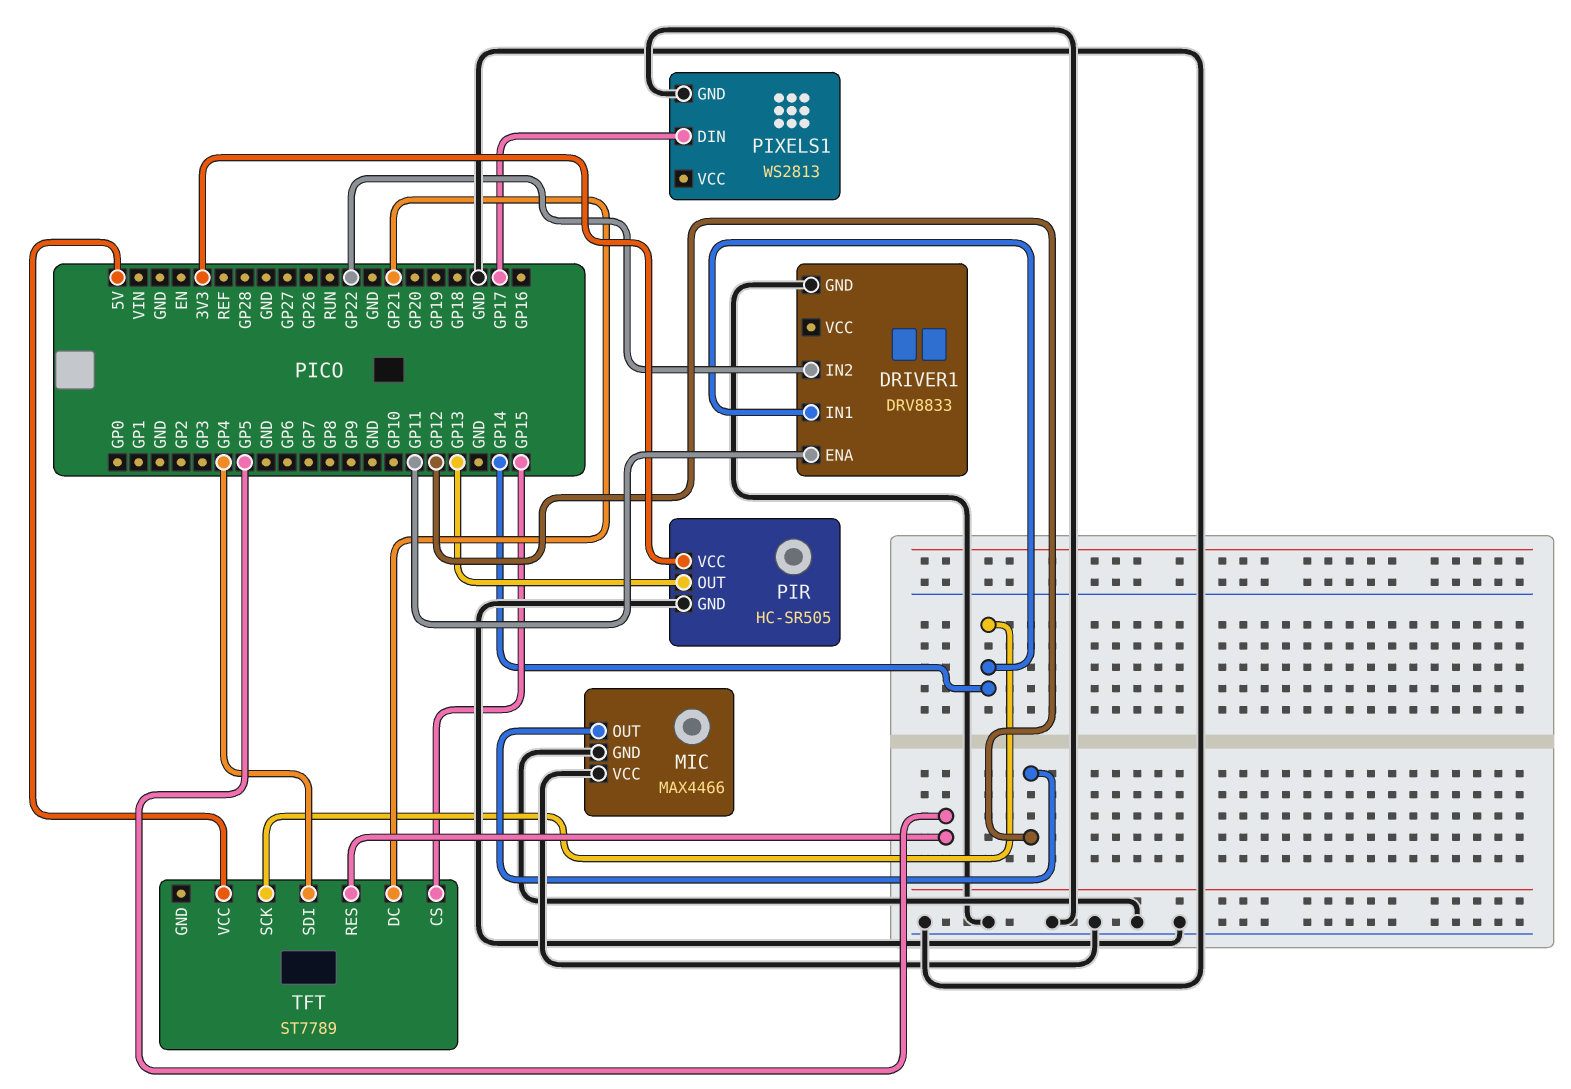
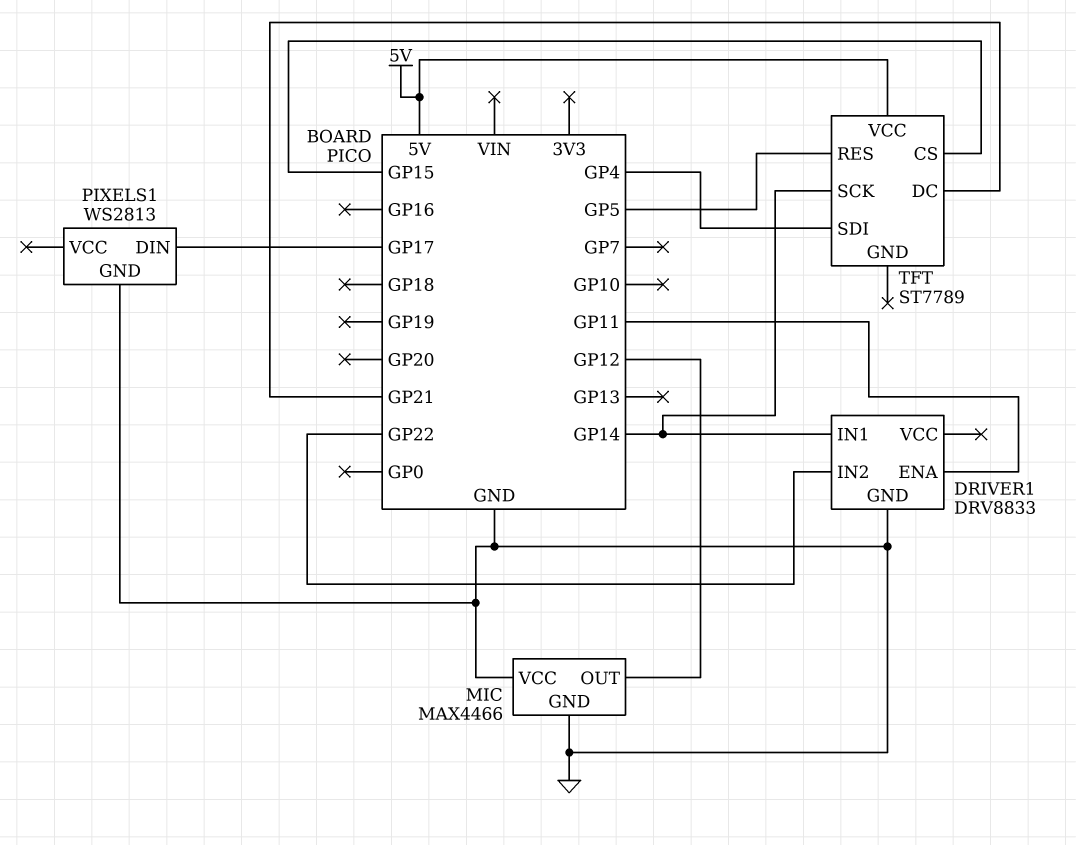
PIR: HC-SR505 -> none
PIR pin GND: GND -> none
PIR pin OUT: GP13 -> none
PIR pin VCC: 3V3 -> none

